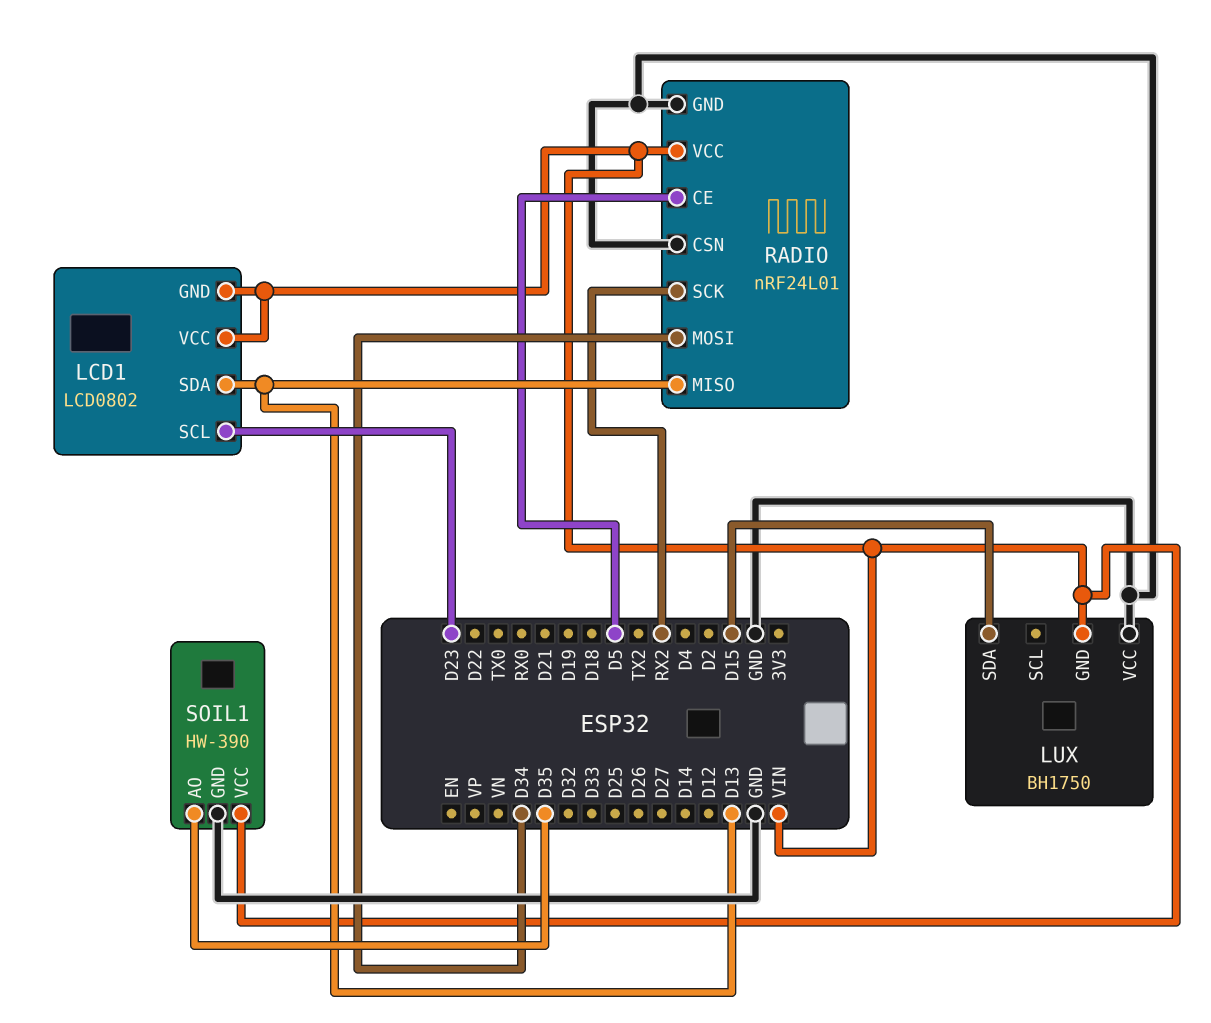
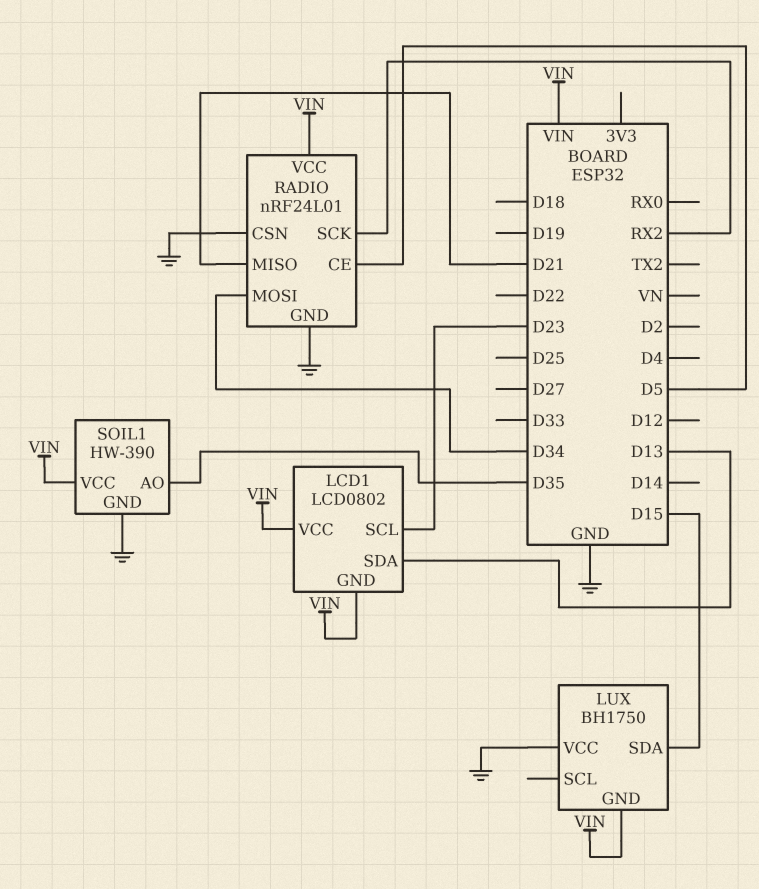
RADIO pin MISO: D13 -> D21

